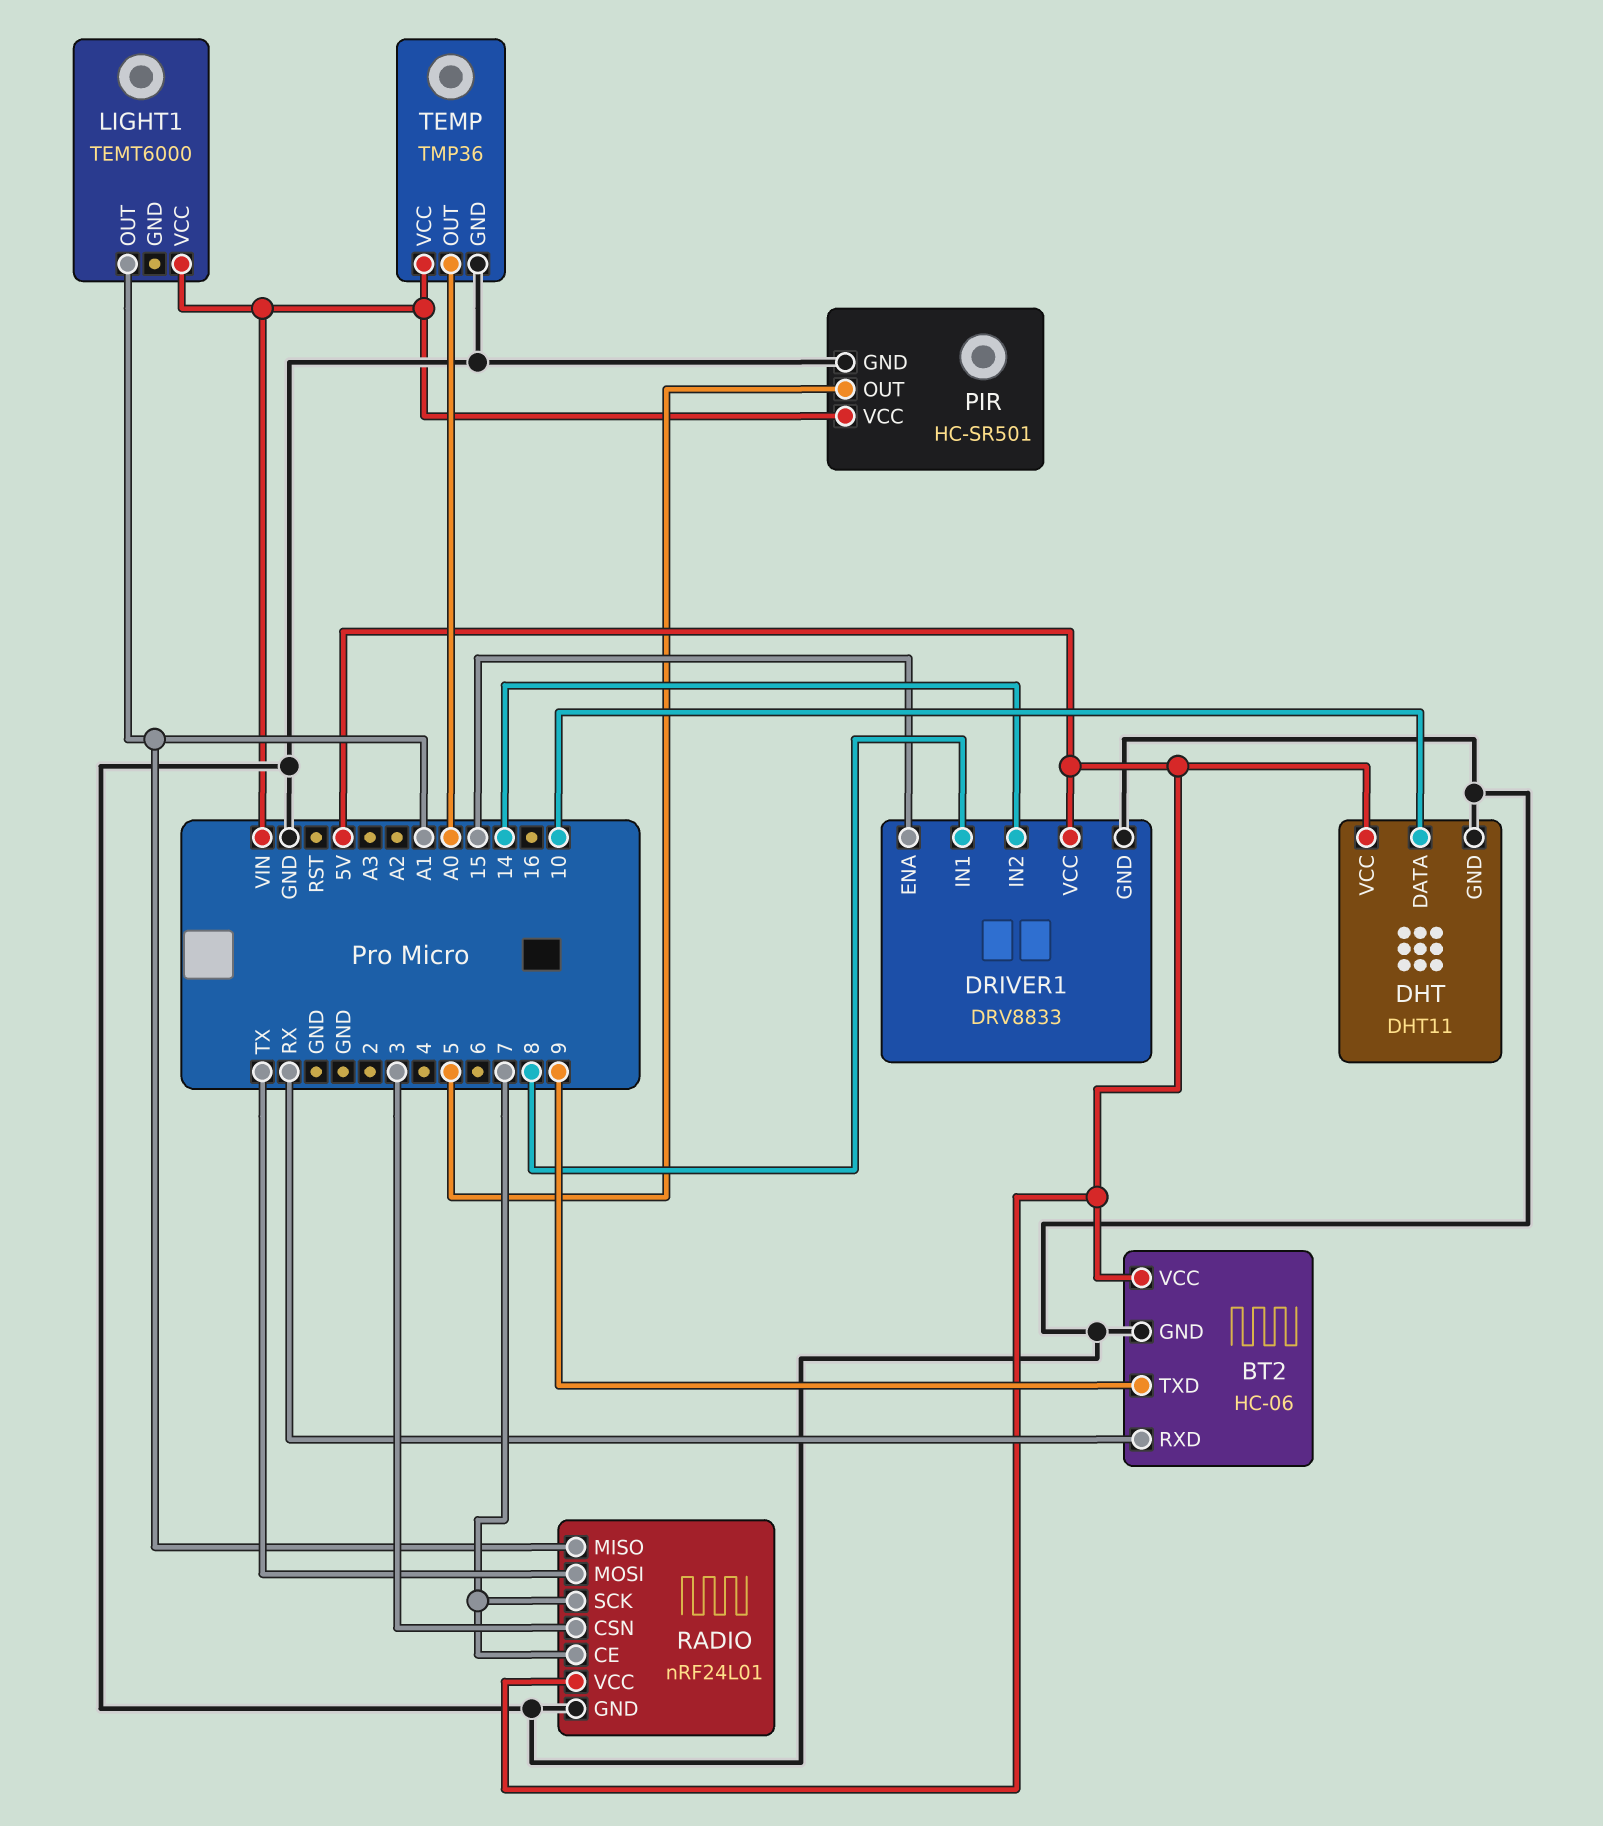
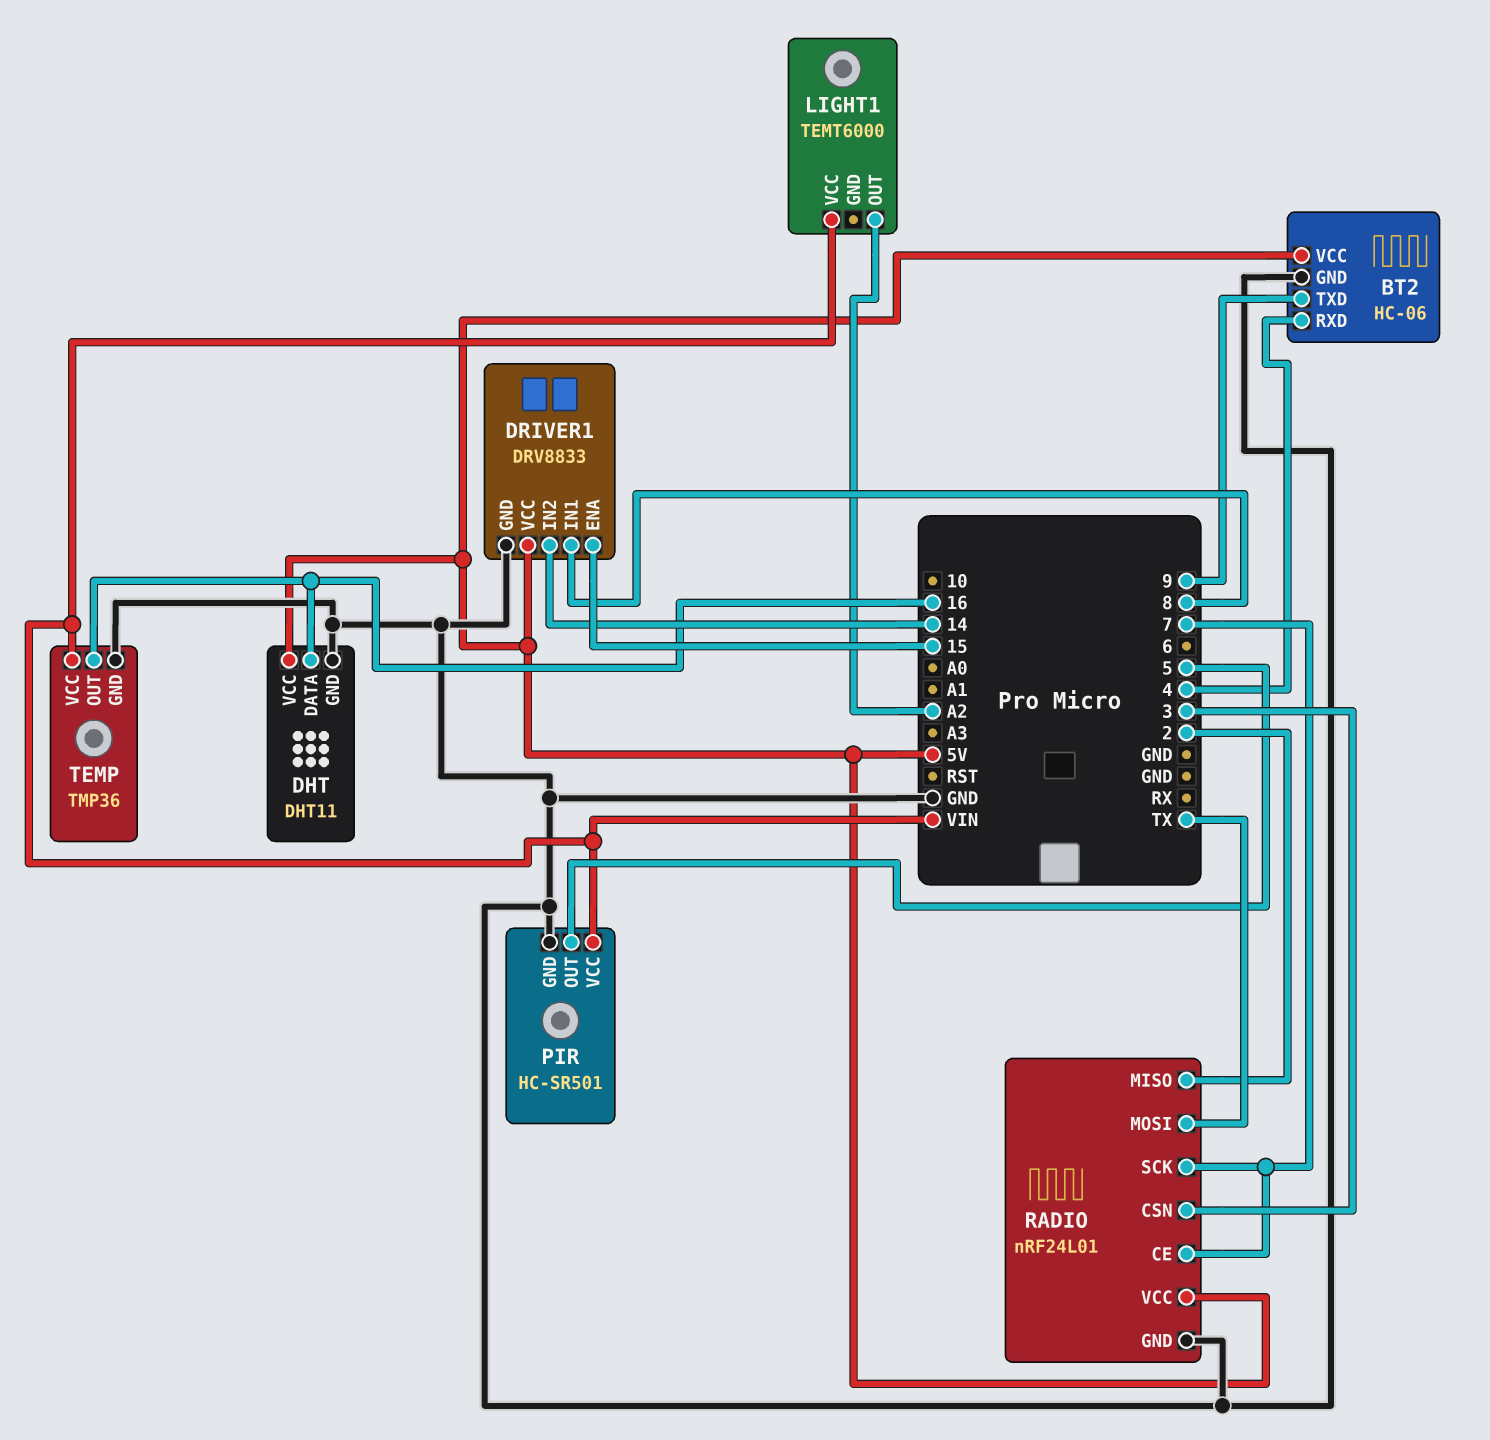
BT2 pin RXD: RX -> 4
DHT pin DATA: 10 -> 16
LIGHT1 pin OUT: A1 -> A2
RADIO pin MISO: A1 -> 2
TEMP pin OUT: A0 -> 16

